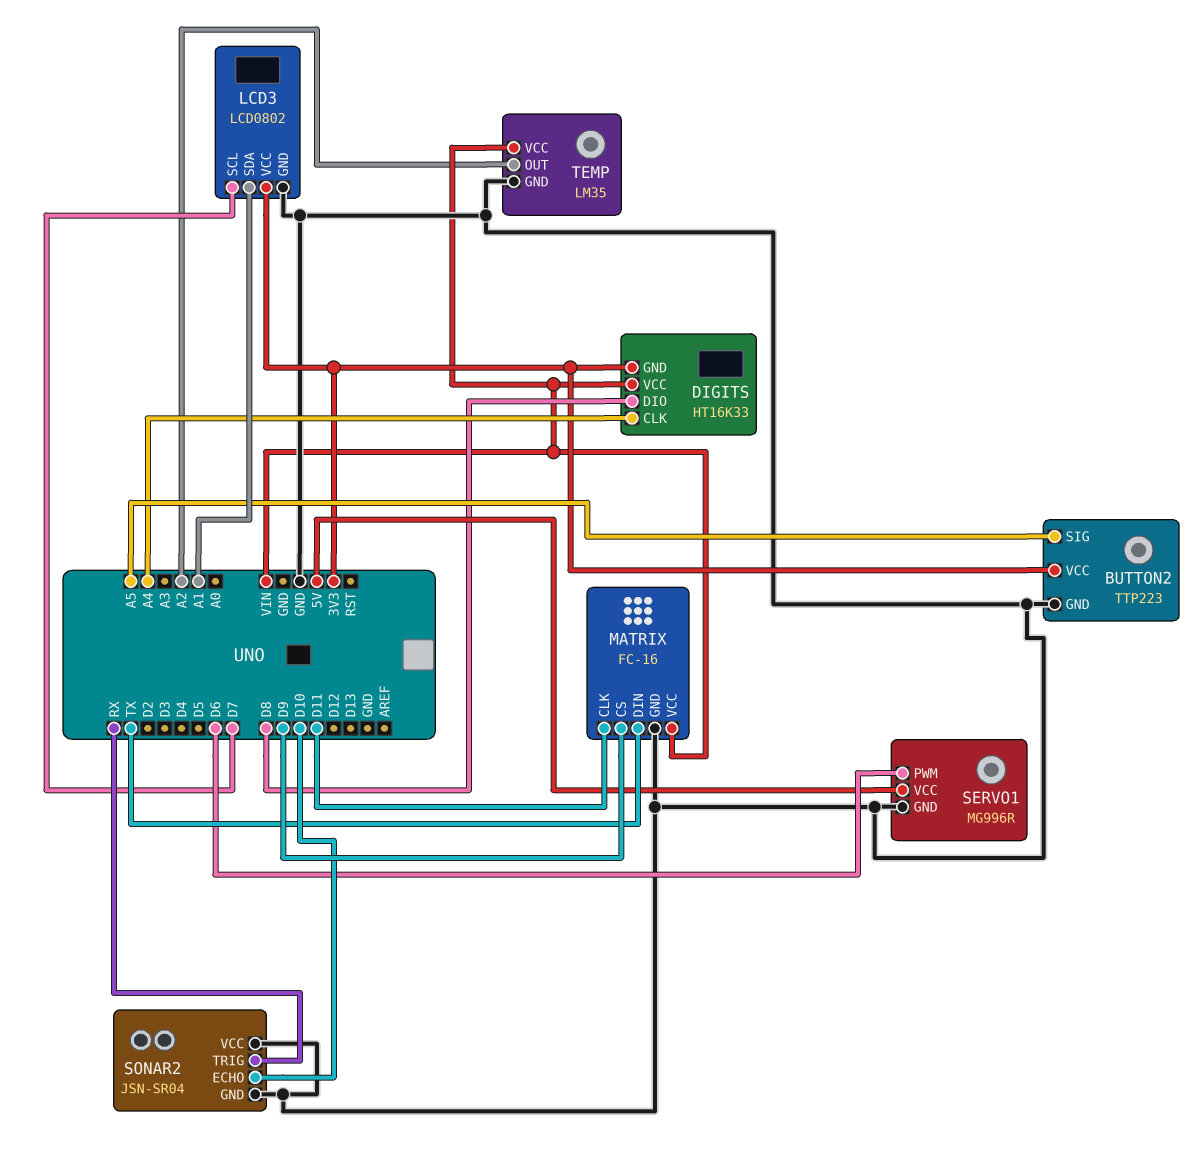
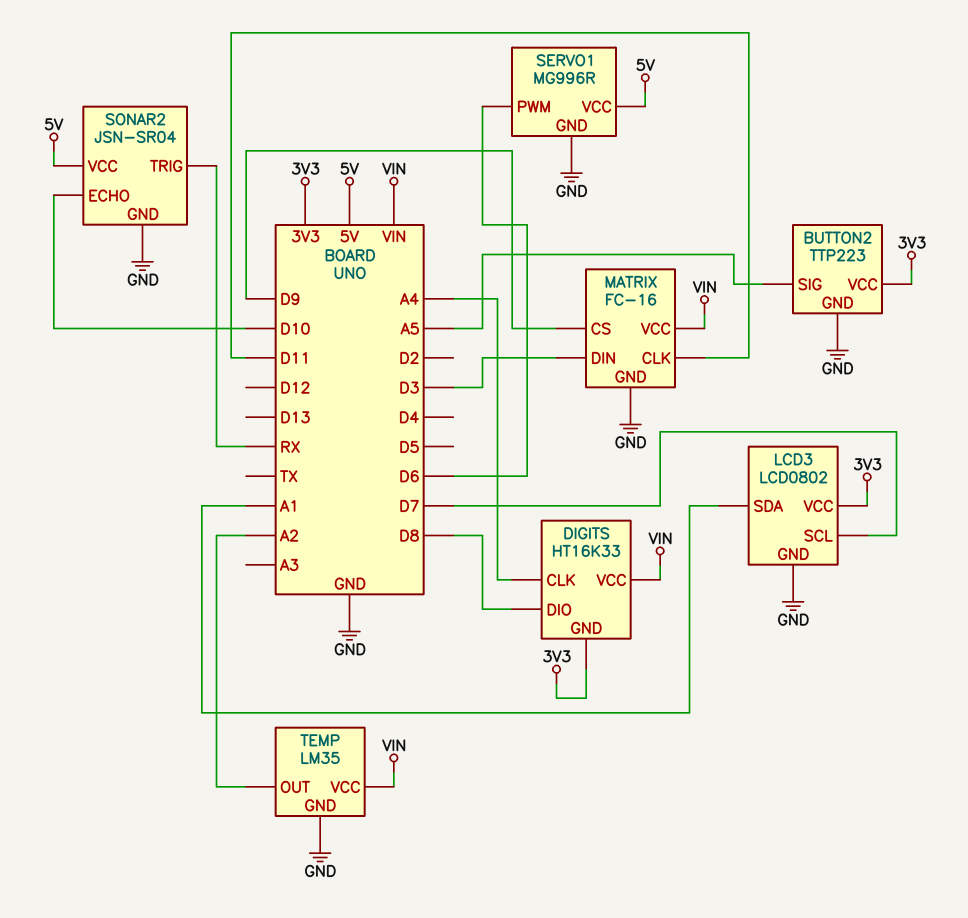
MATRIX pin DIN: TX -> D3
SONAR2 pin VCC: GND -> 5V

